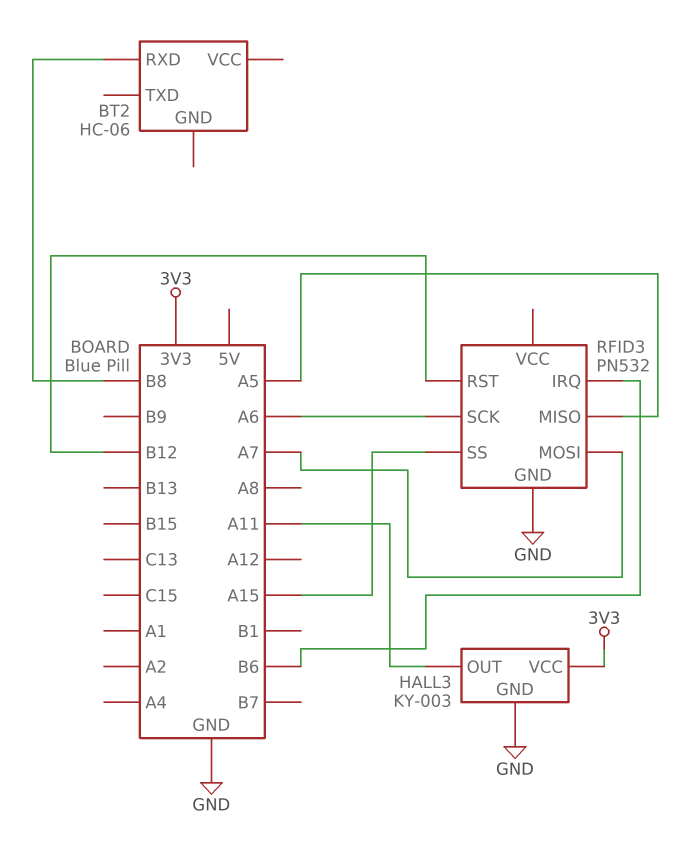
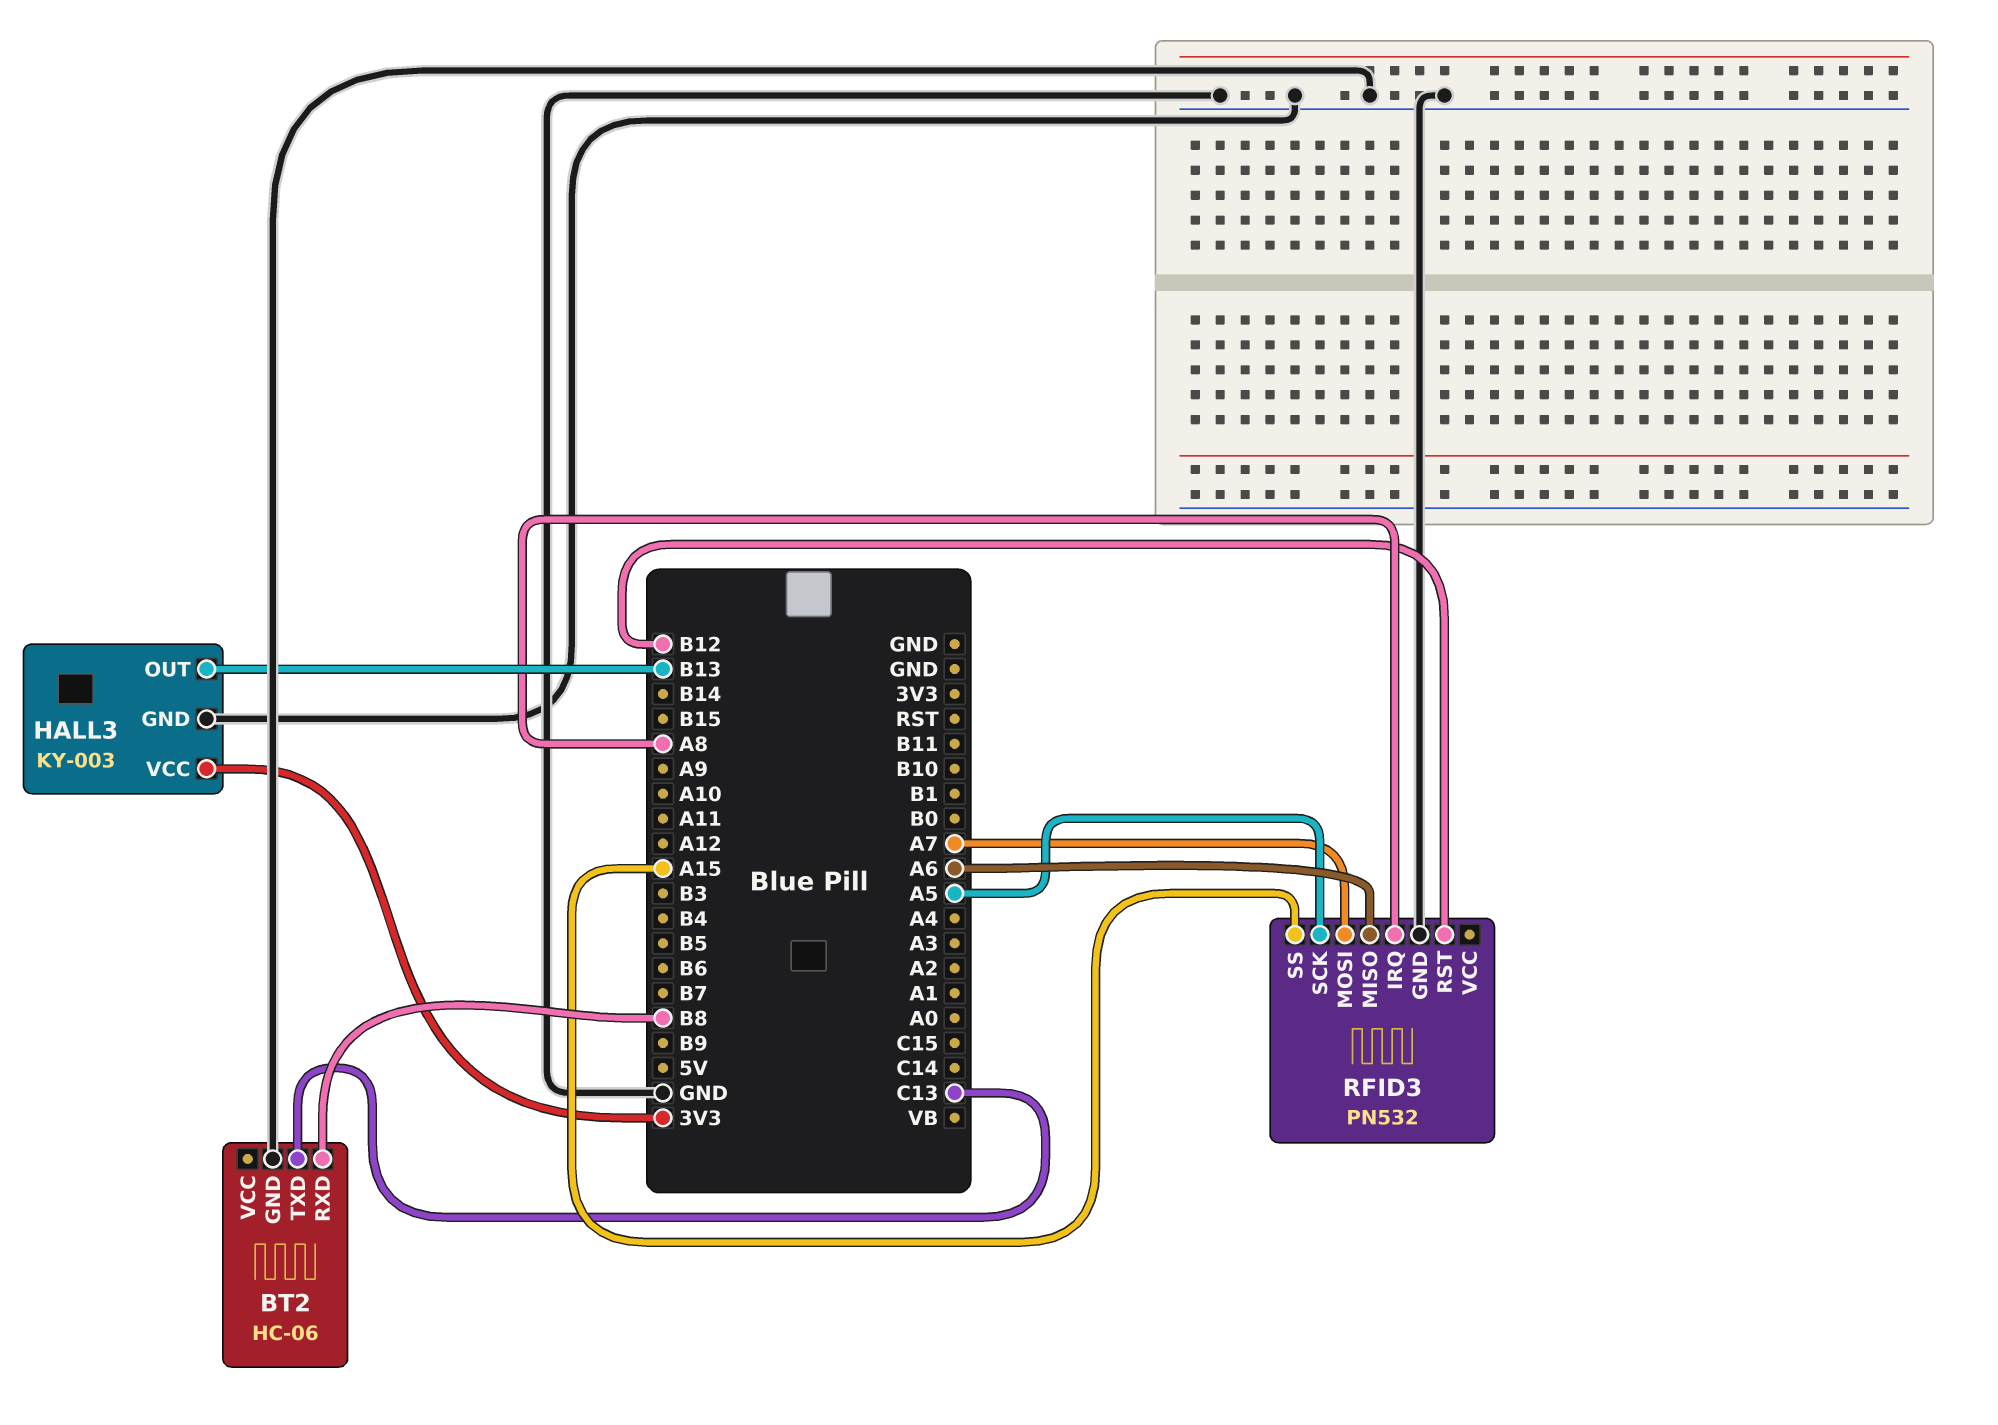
BT2 pin GND: none -> GND
BT2 pin TXD: none -> C13
HALL3 pin OUT: A11 -> B13
RFID3 pin IRQ: B6 -> A8
RFID3 pin MISO: A5 -> A6
RFID3 pin SCK: A6 -> A5

